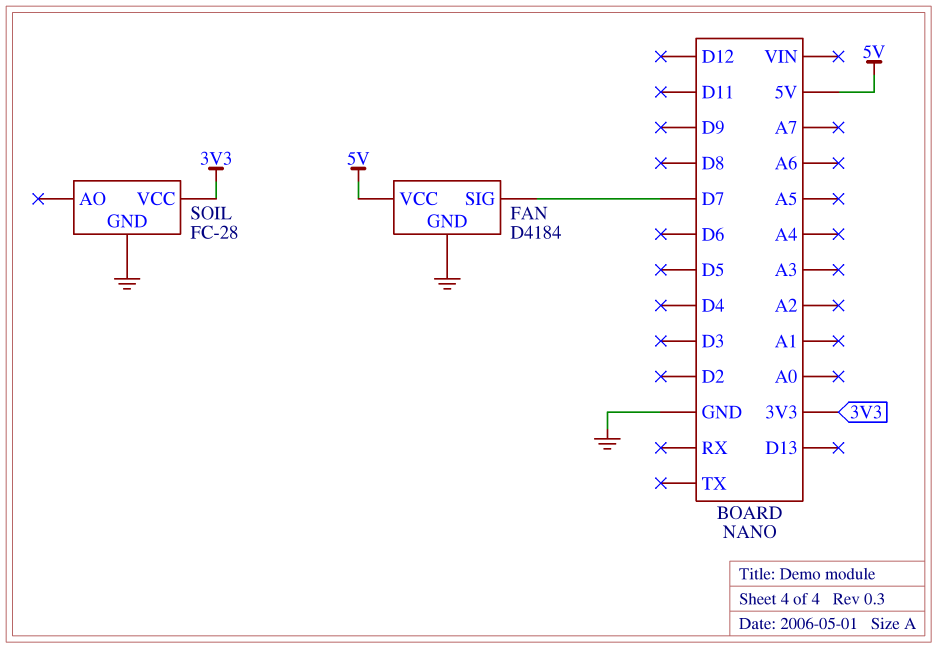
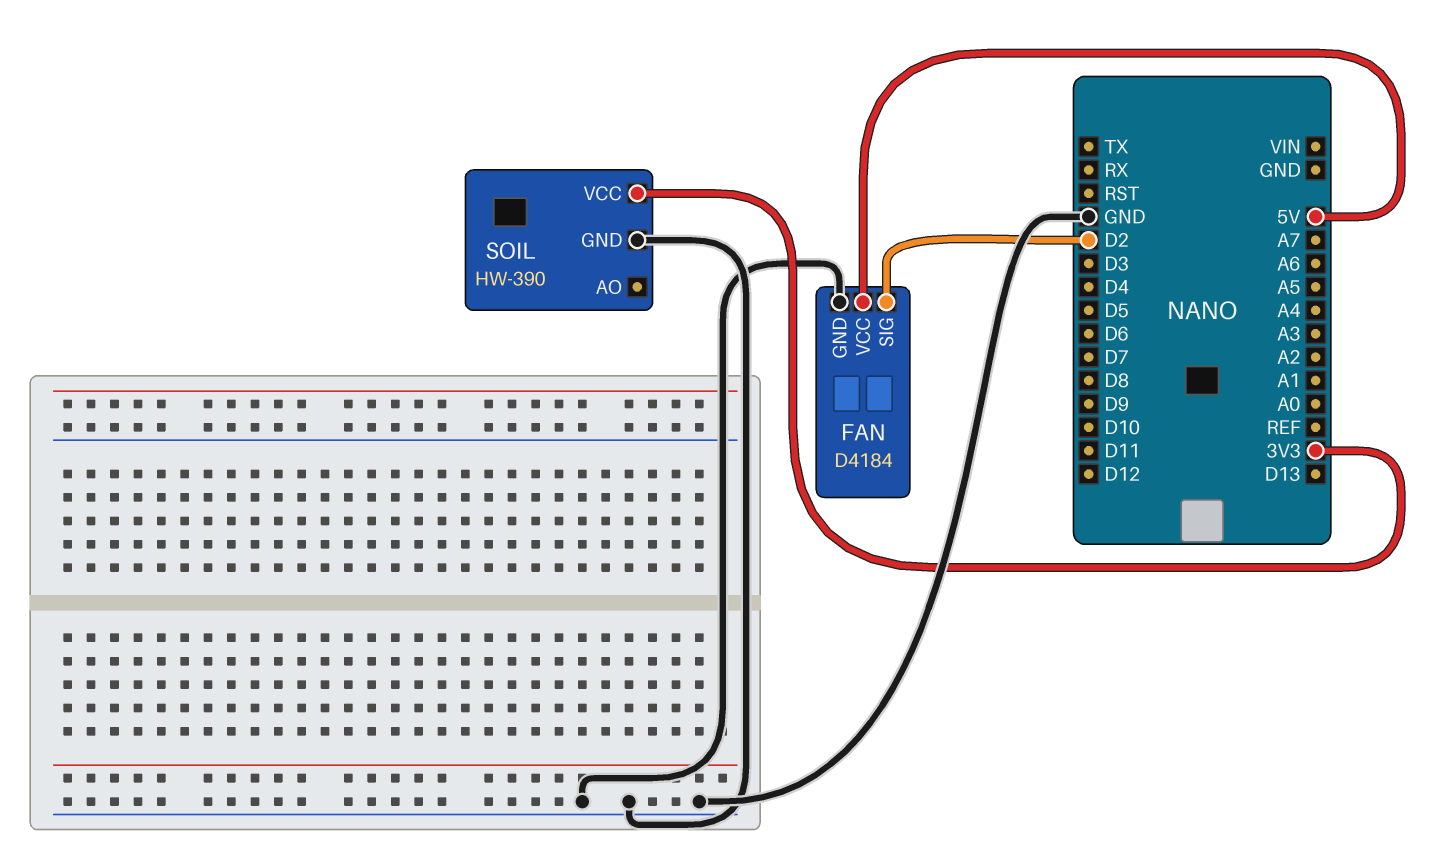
FAN pin SIG: D7 -> D2
SOIL: FC-28 -> HW-390

